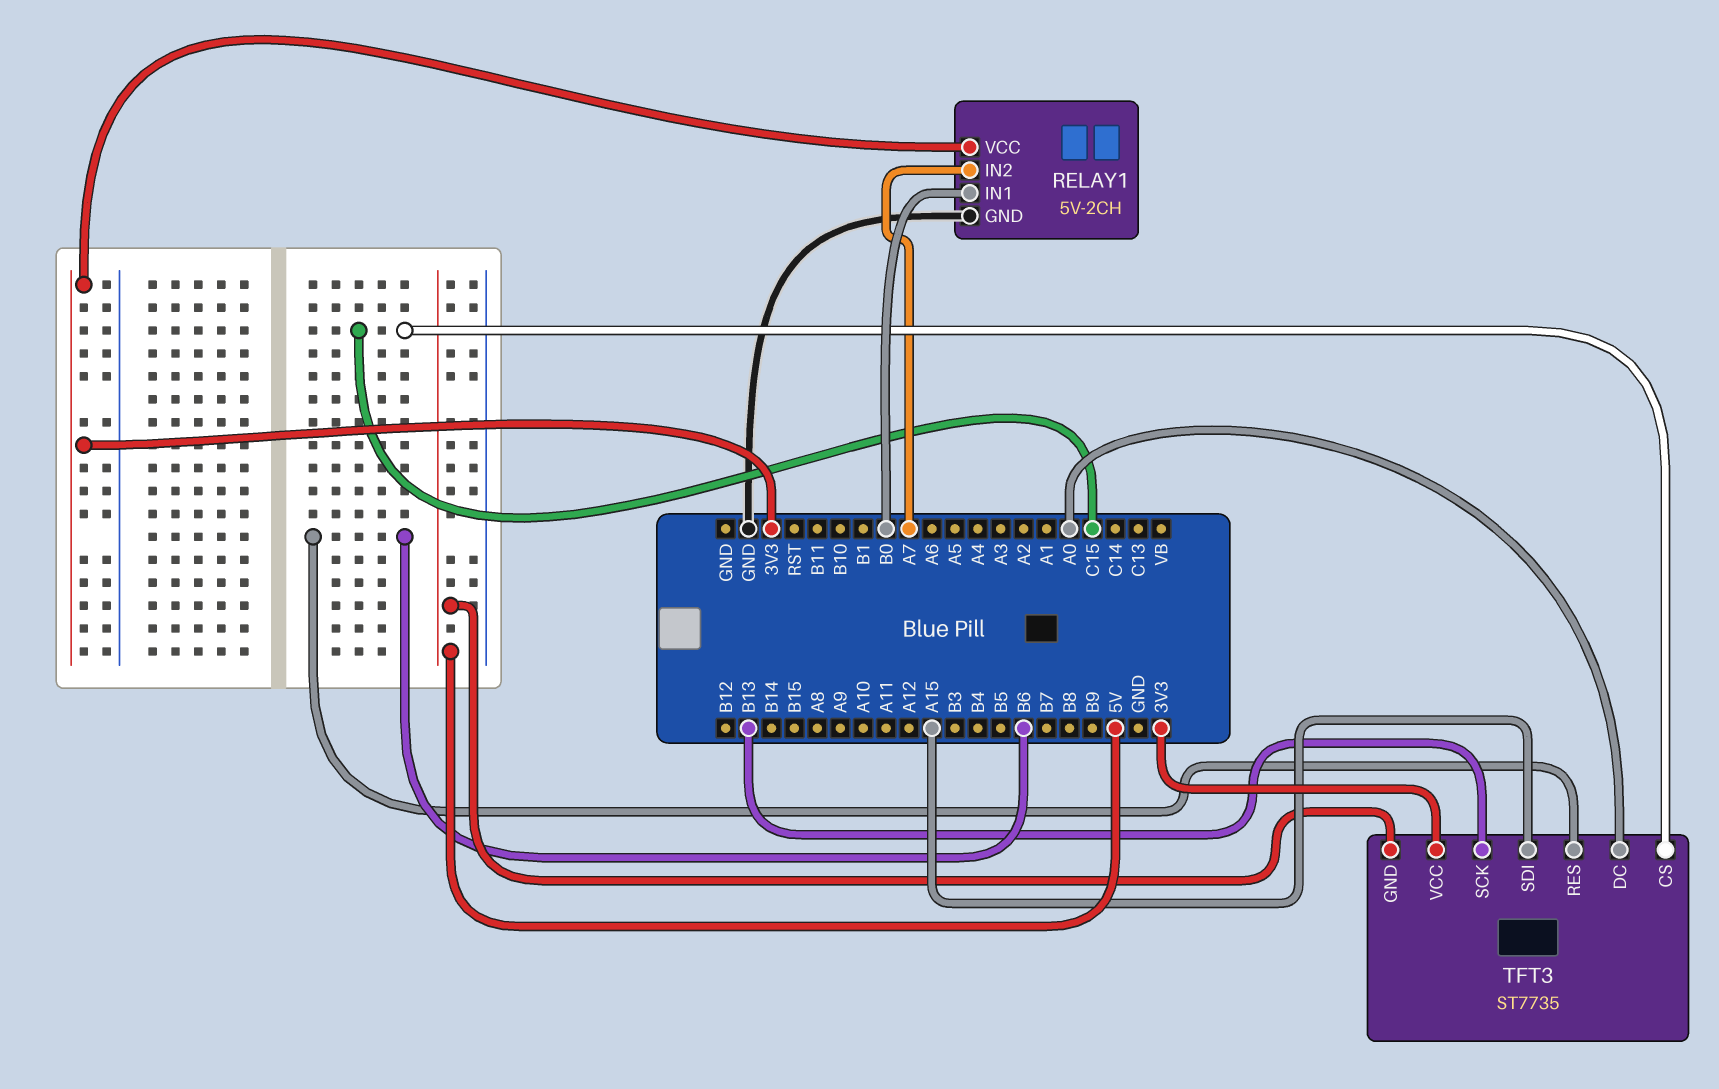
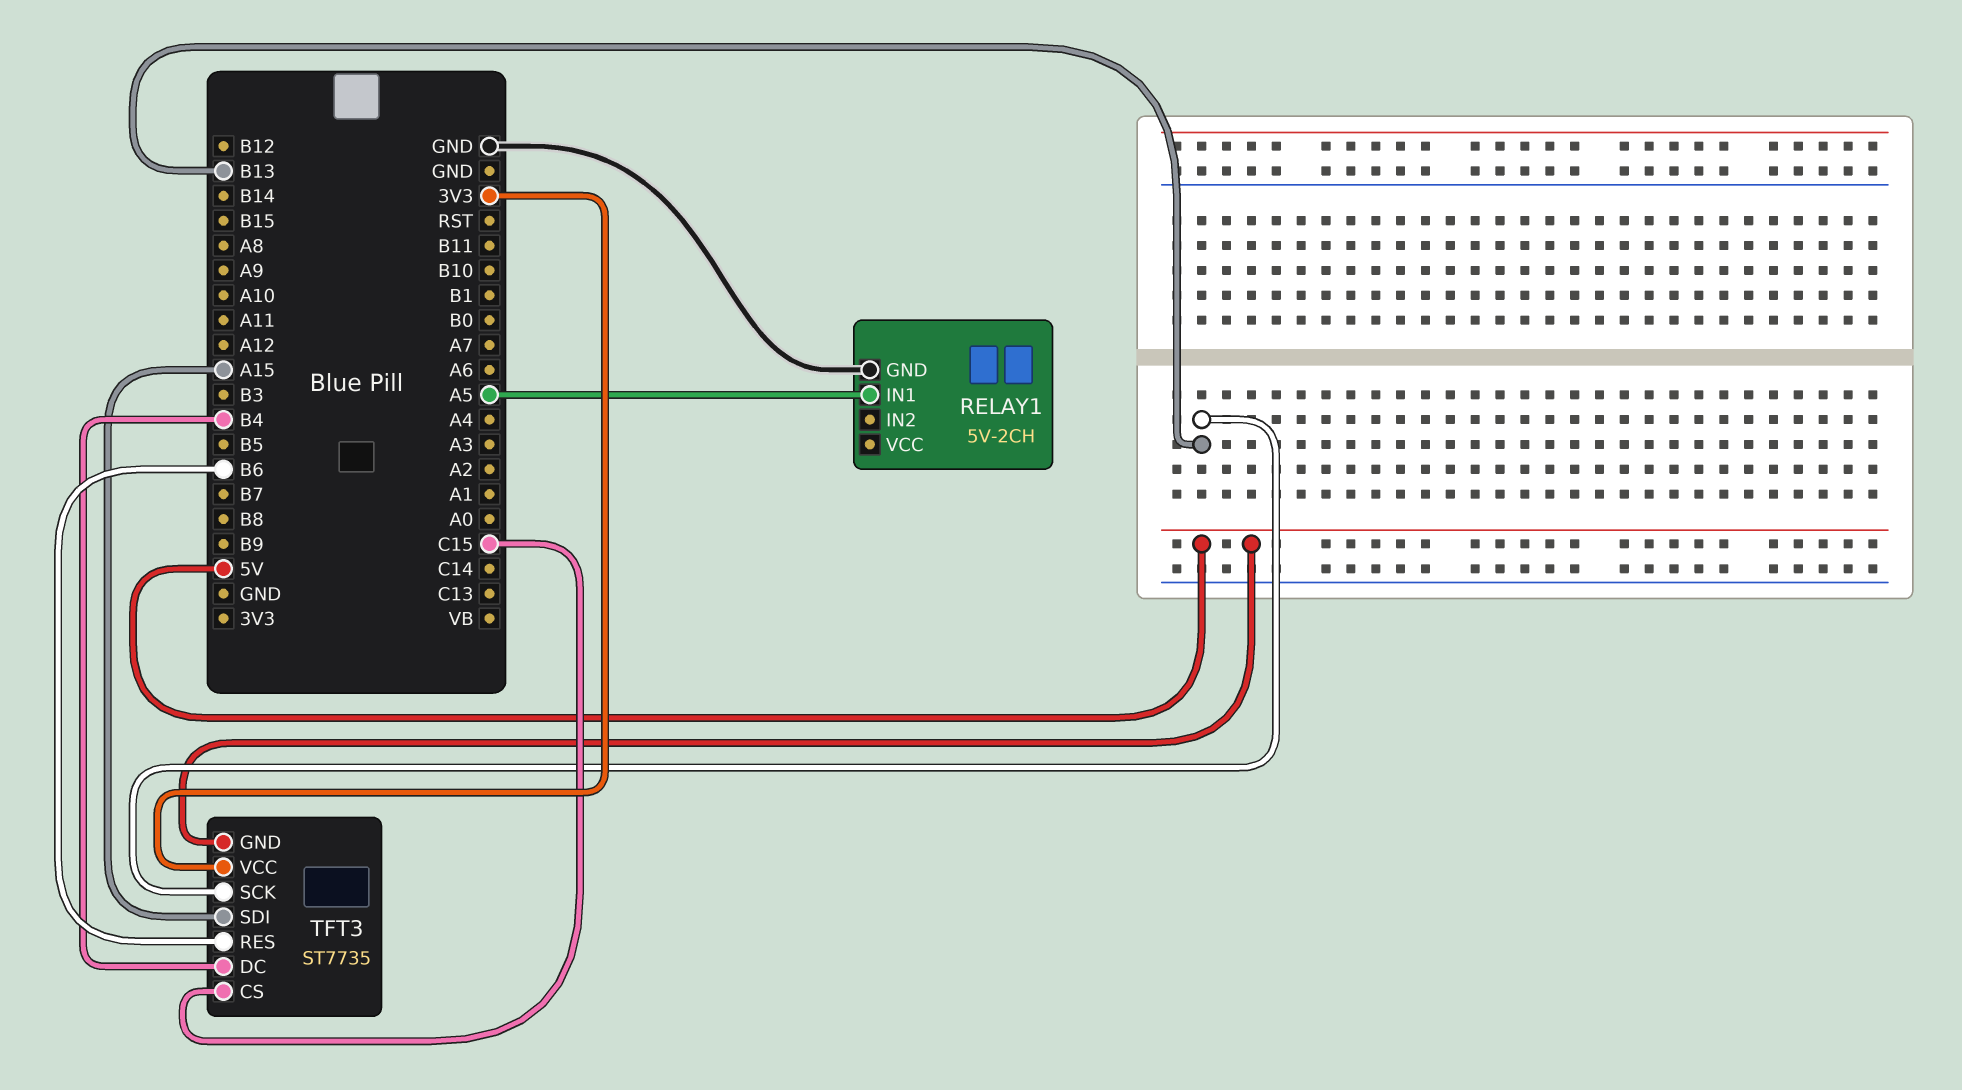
RELAY1 pin IN1: B0 -> A5
RELAY1 pin IN2: A7 -> none
RELAY1 pin VCC: 3V3 -> none
TFT3 pin DC: A0 -> B4

